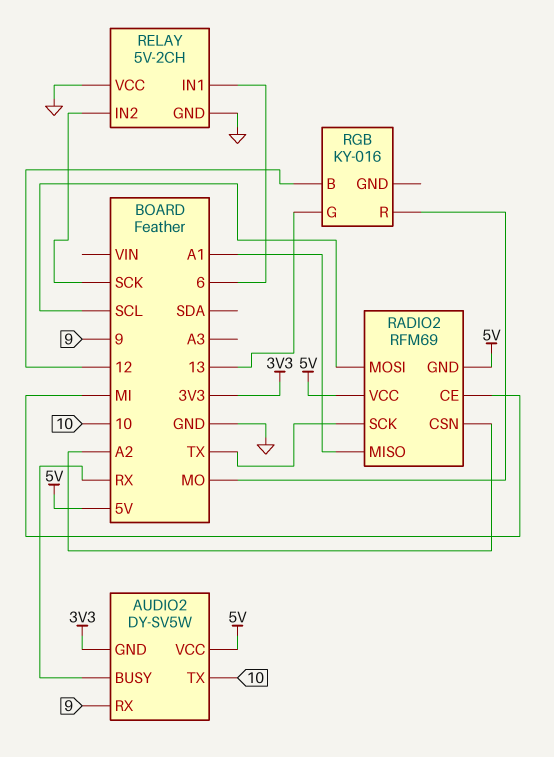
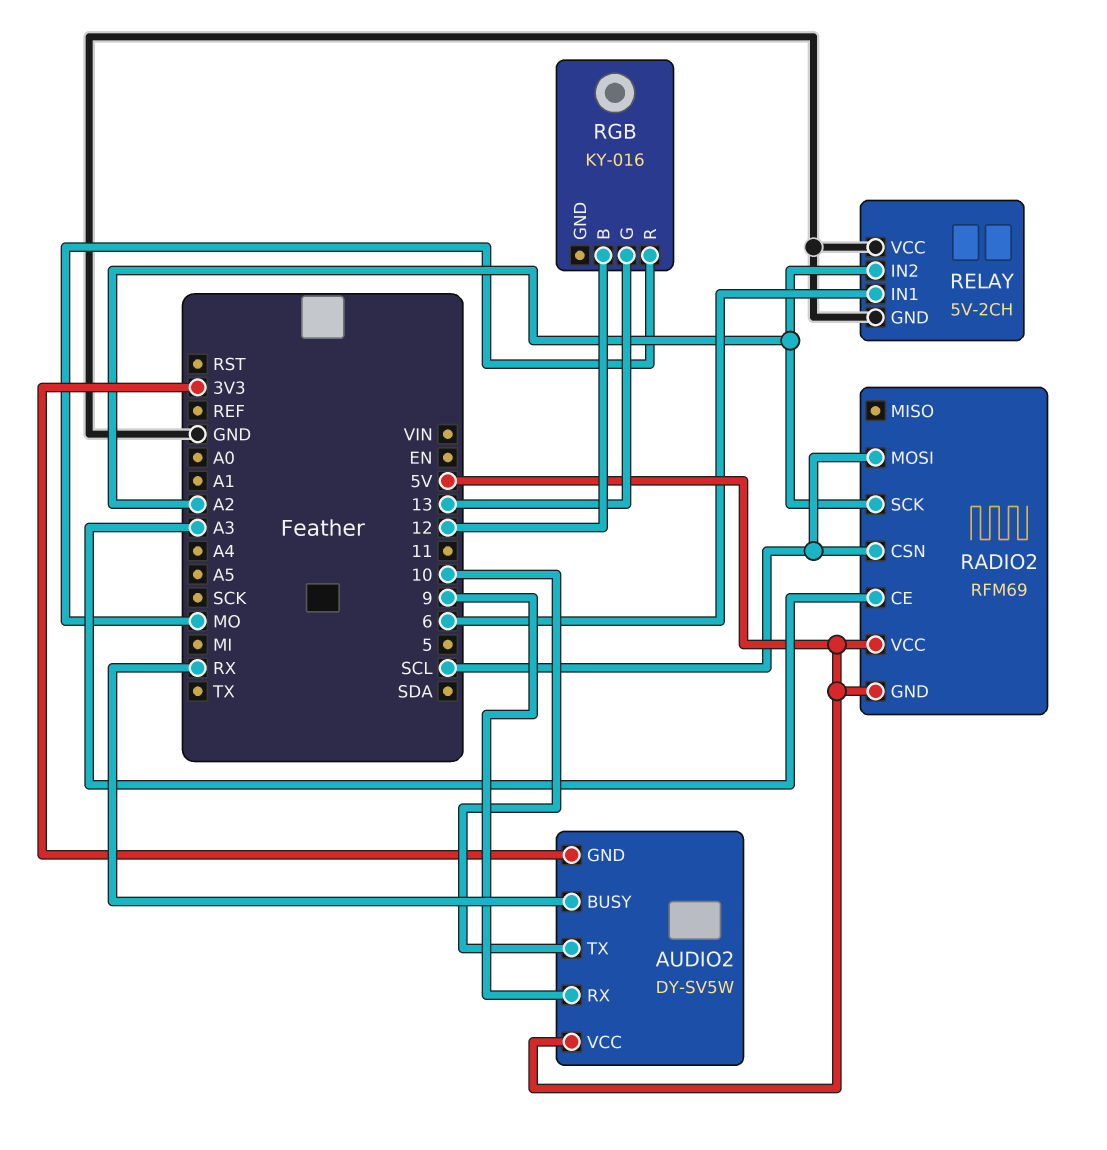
RADIO2 pin CE: MI -> A3
RADIO2 pin CSN: A2 -> SCL
RADIO2 pin MISO: A1 -> none
RADIO2 pin SCK: TX -> A2
RELAY pin IN2: SCK -> A2

